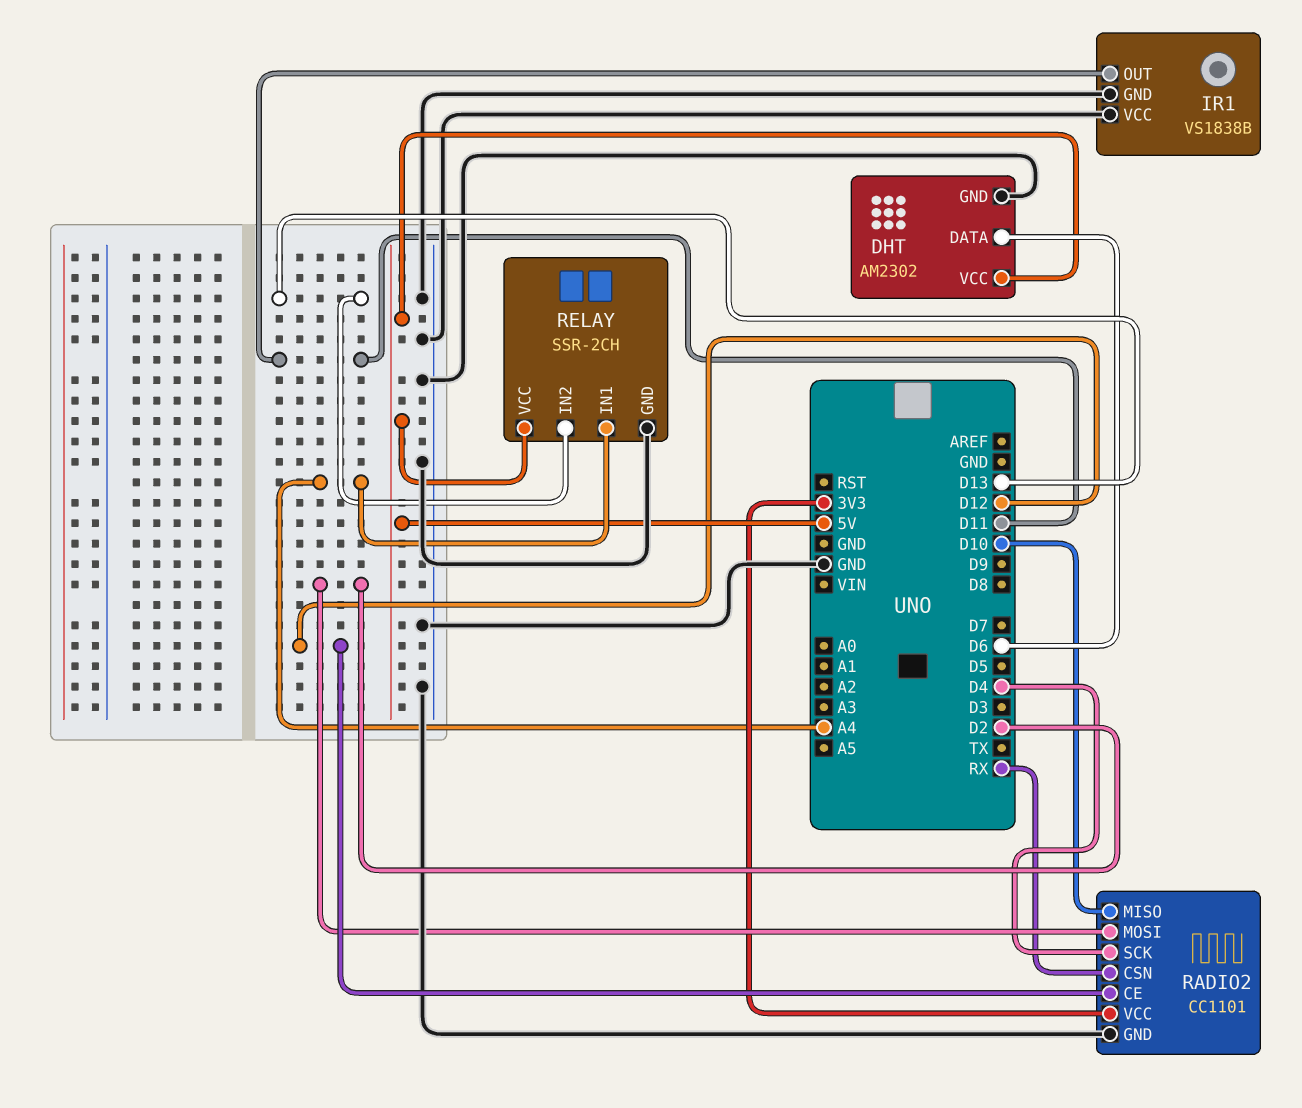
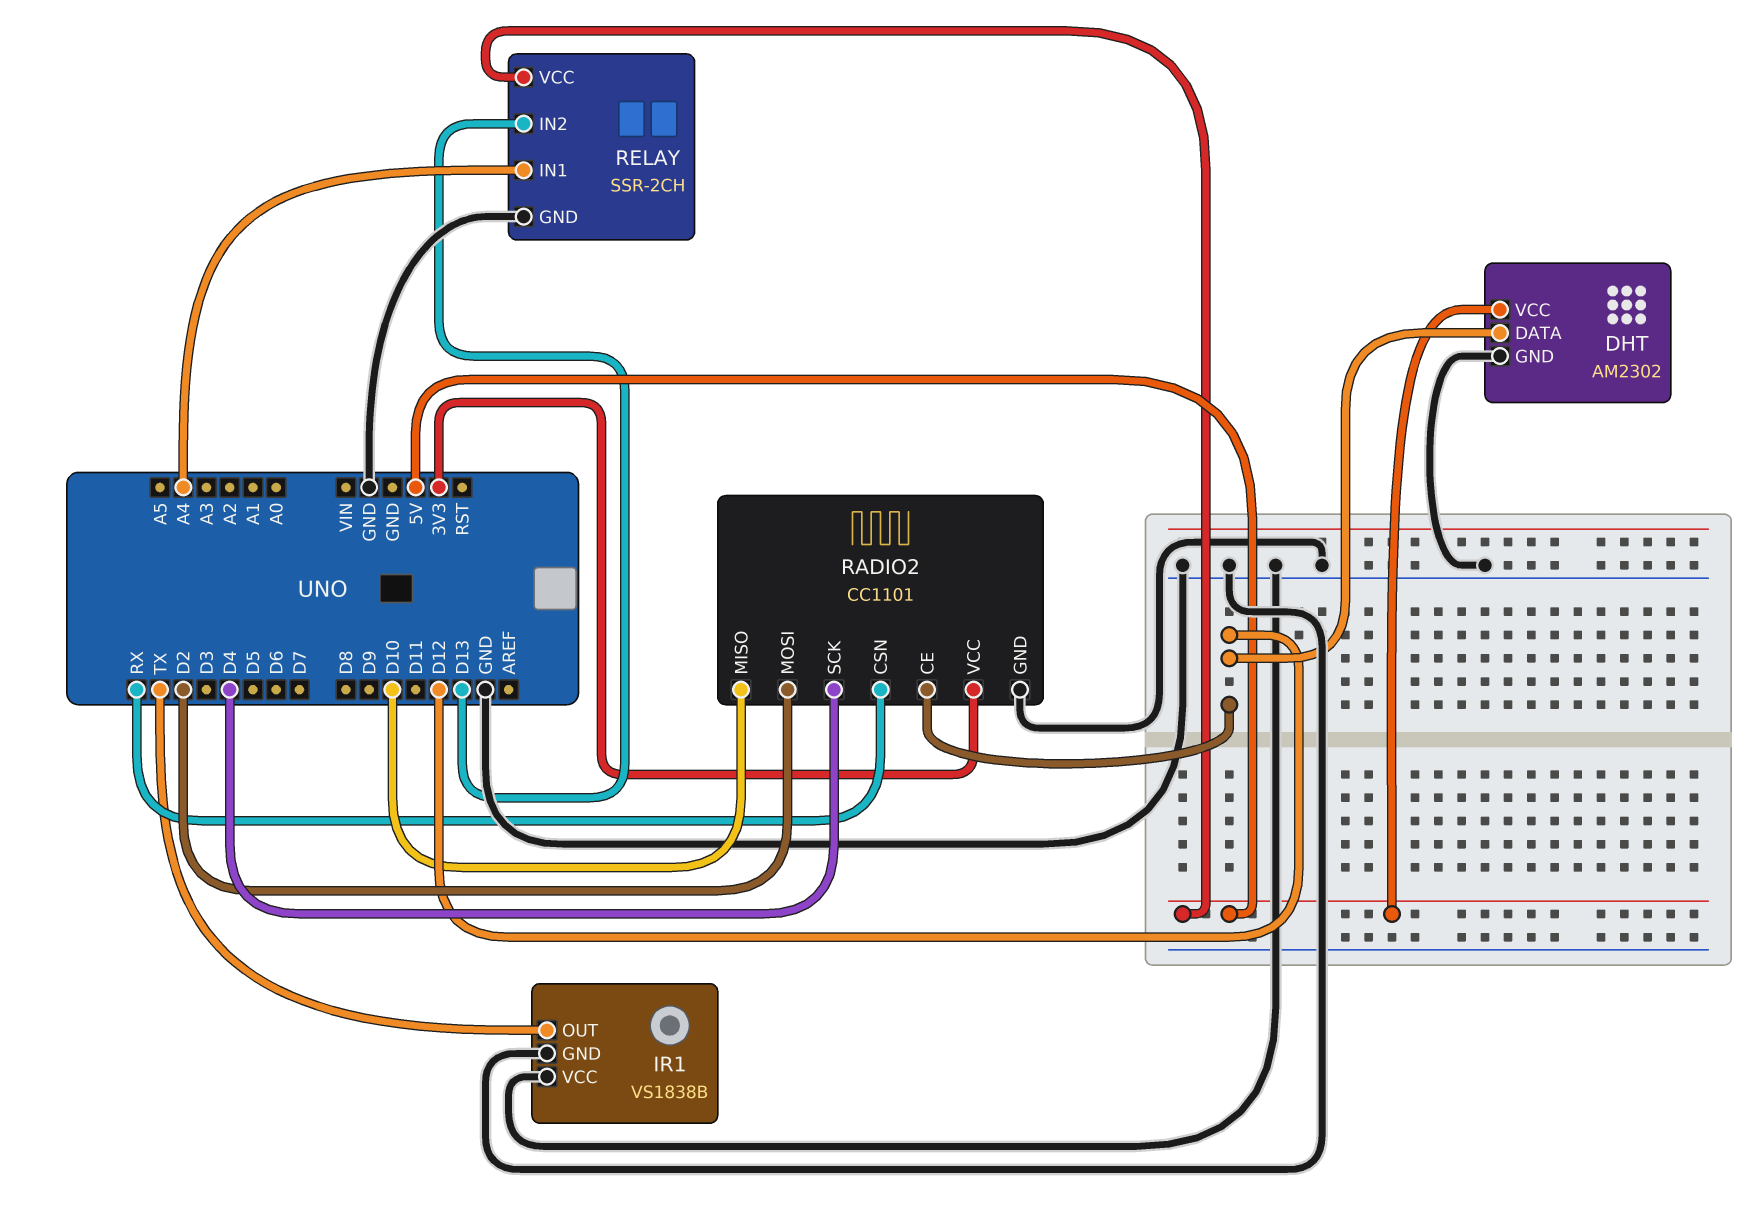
DHT pin DATA: D6 -> D12
IR1 pin OUT: D11 -> TX

